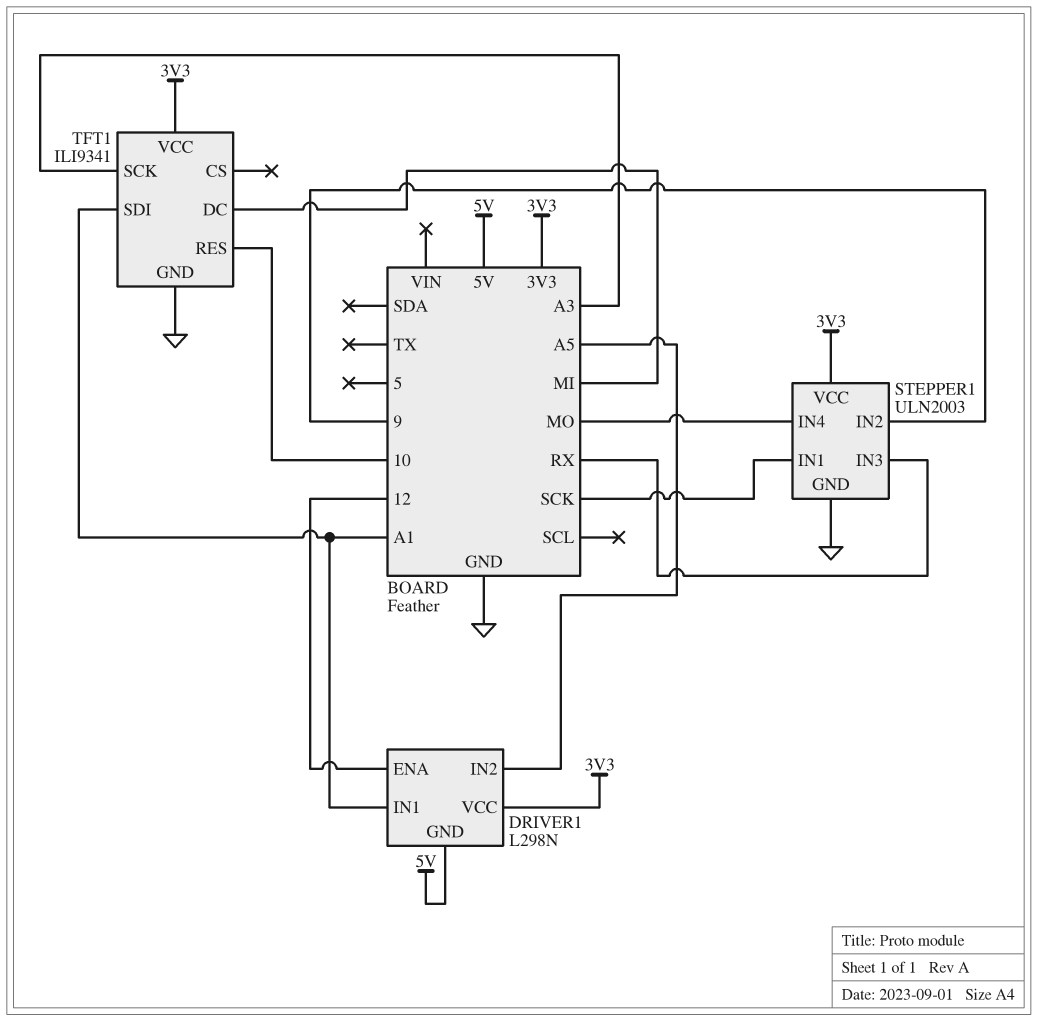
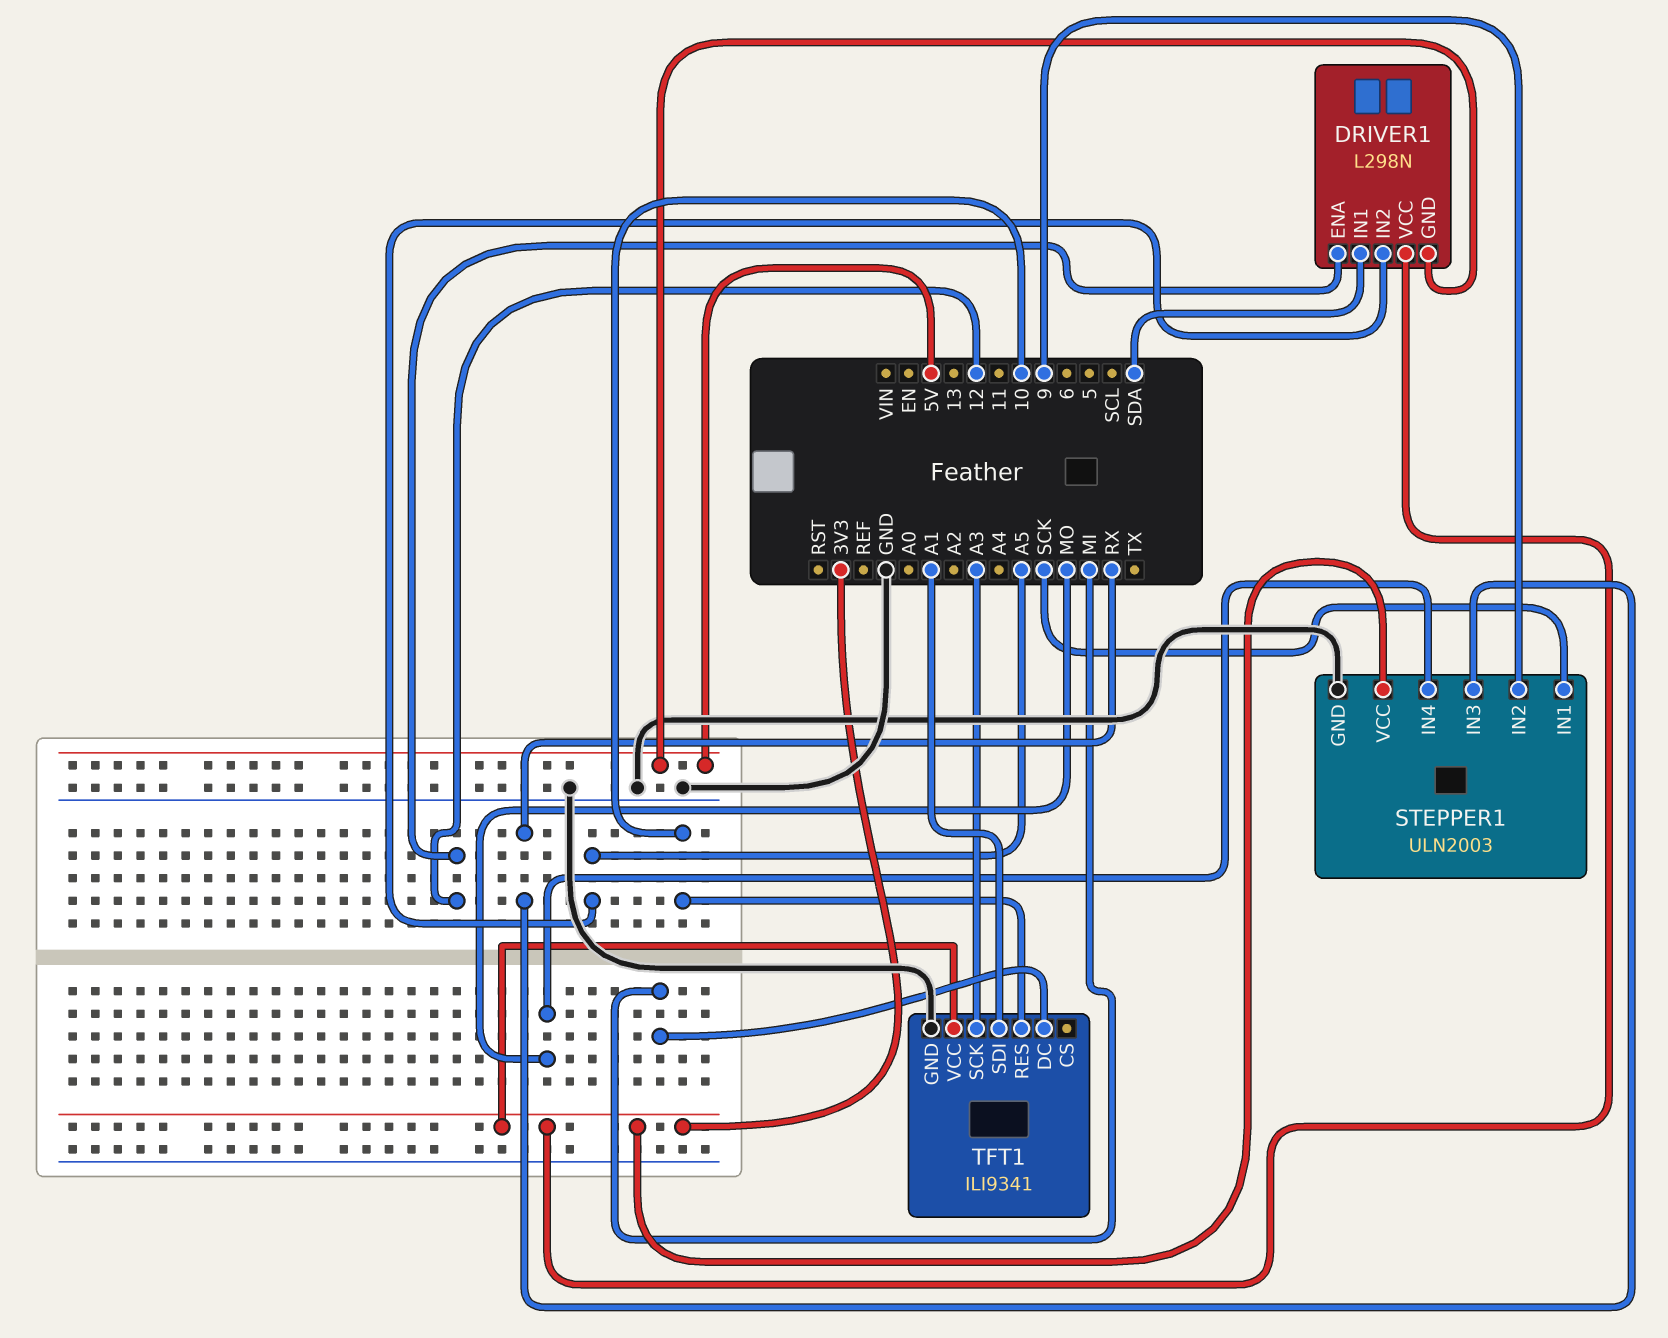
DRIVER1 pin IN1: A1 -> SDA

